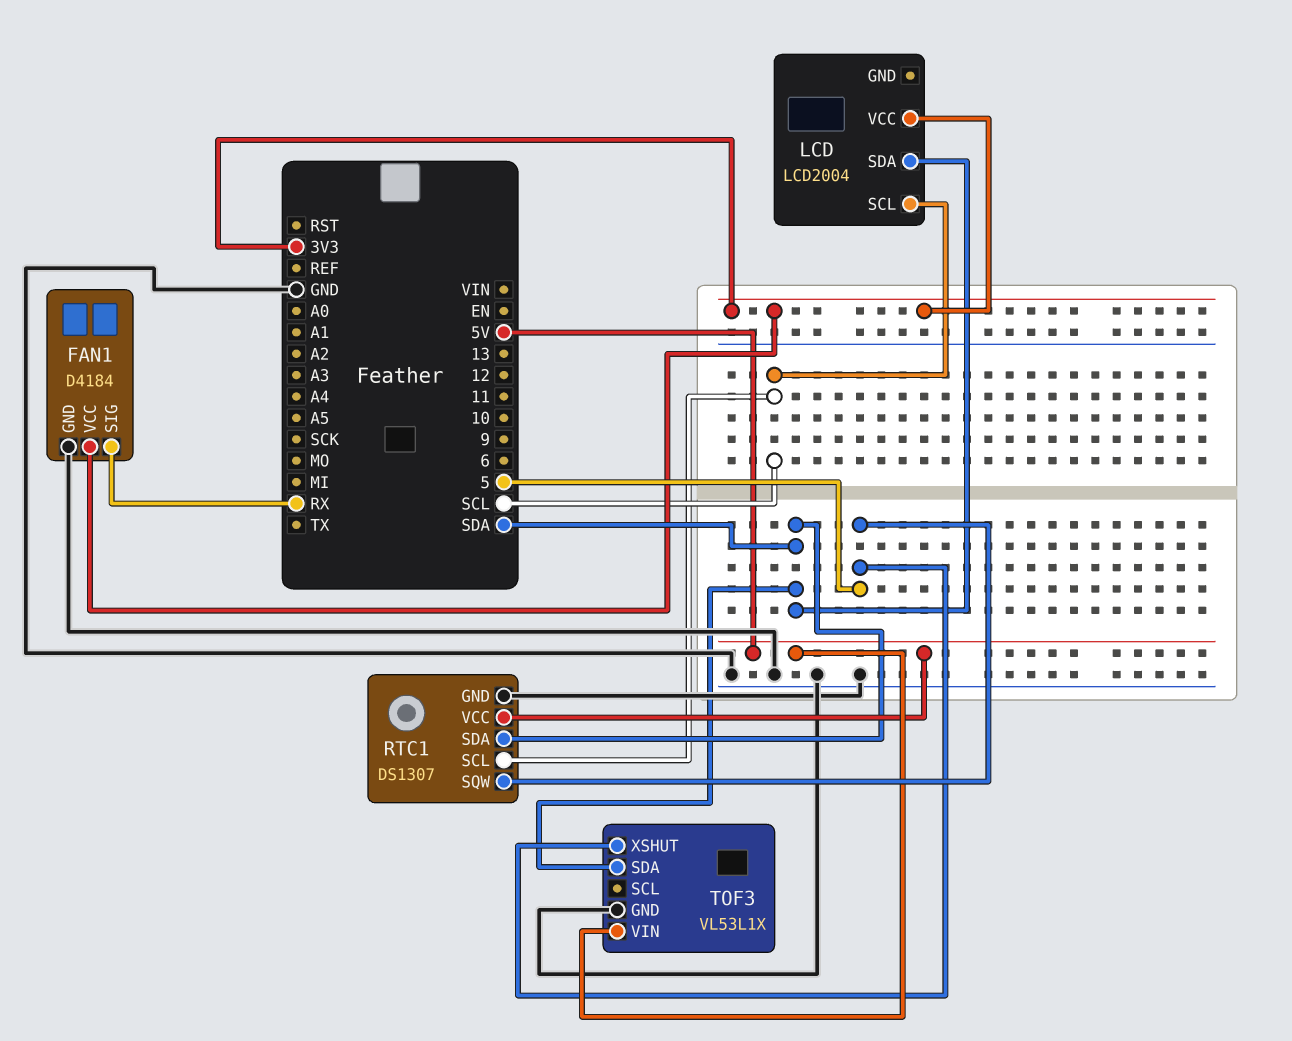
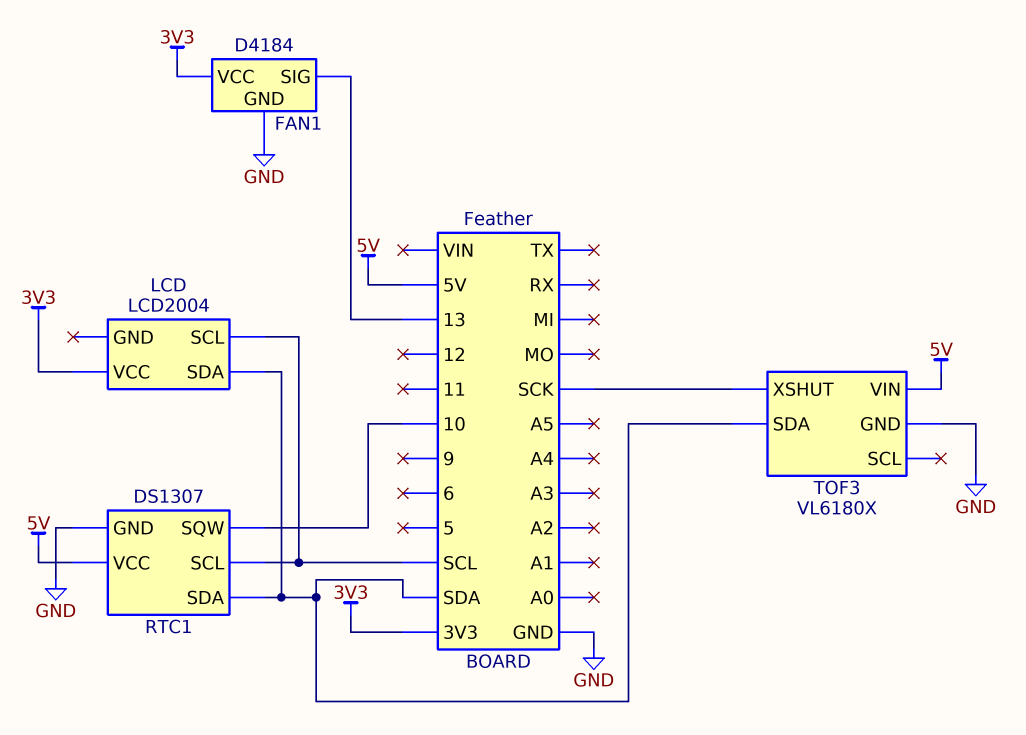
FAN1 pin SIG: RX -> 13
RTC1 pin SQW: 5 -> 10
TOF3: VL53L1X -> VL6180X
TOF3 pin XSHUT: 5 -> SCK

